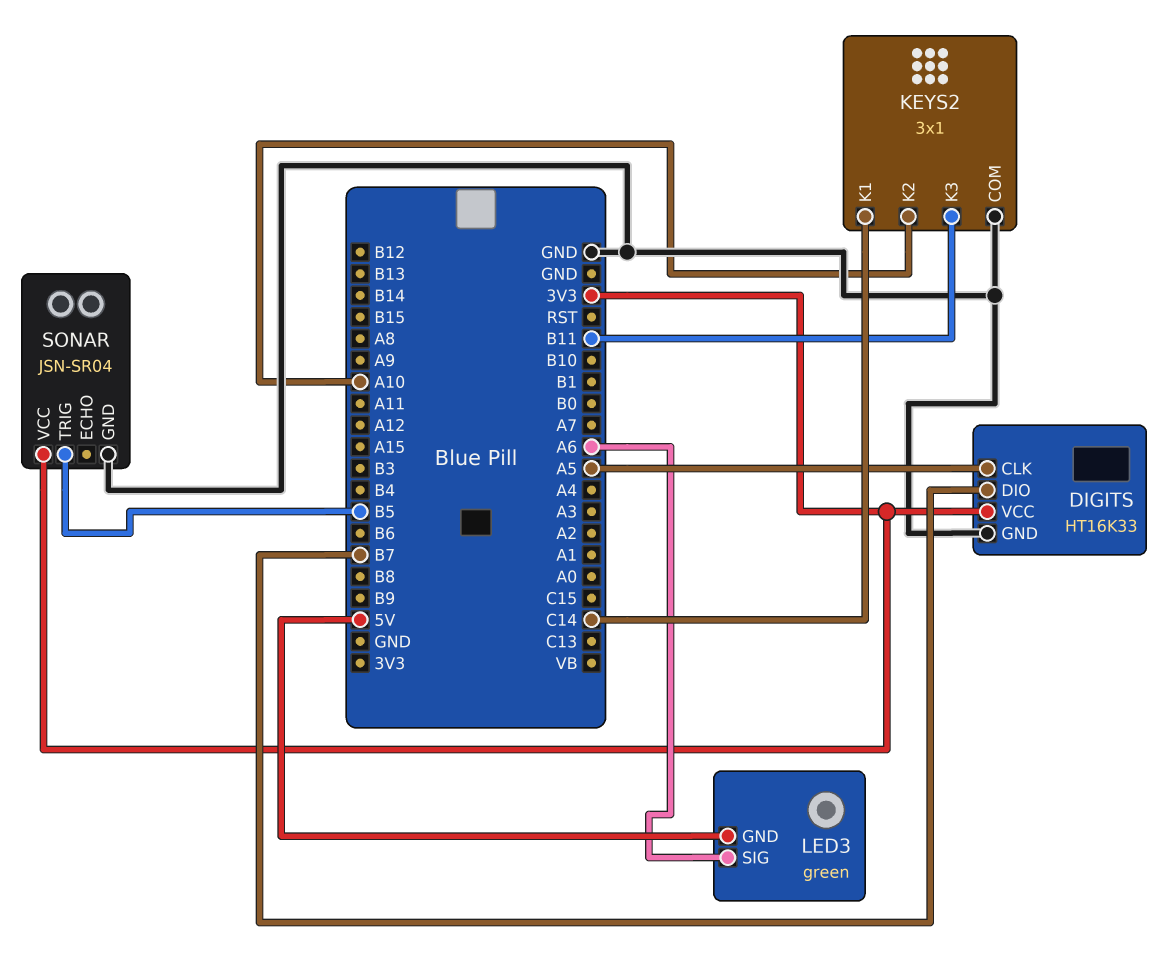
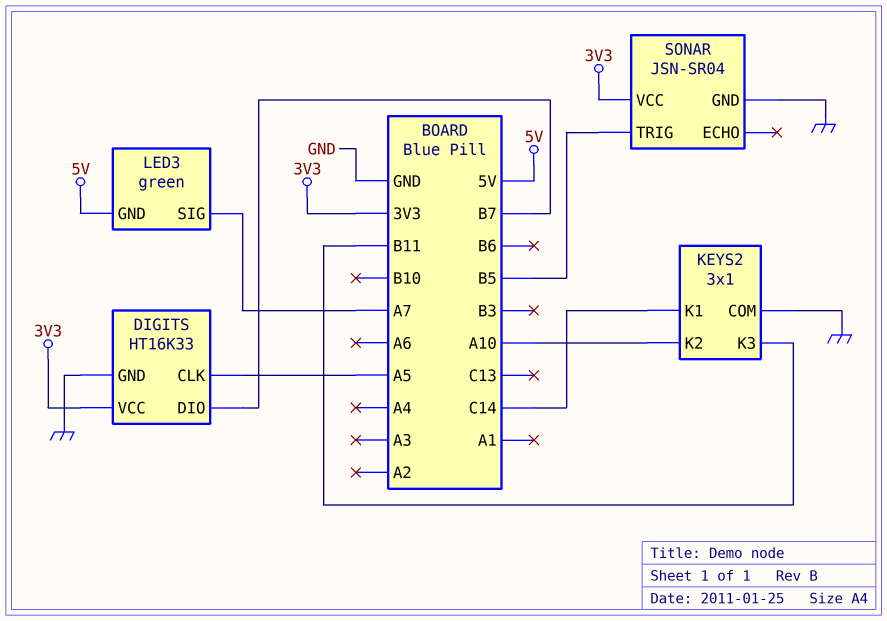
LED3 pin SIG: A6 -> A7

